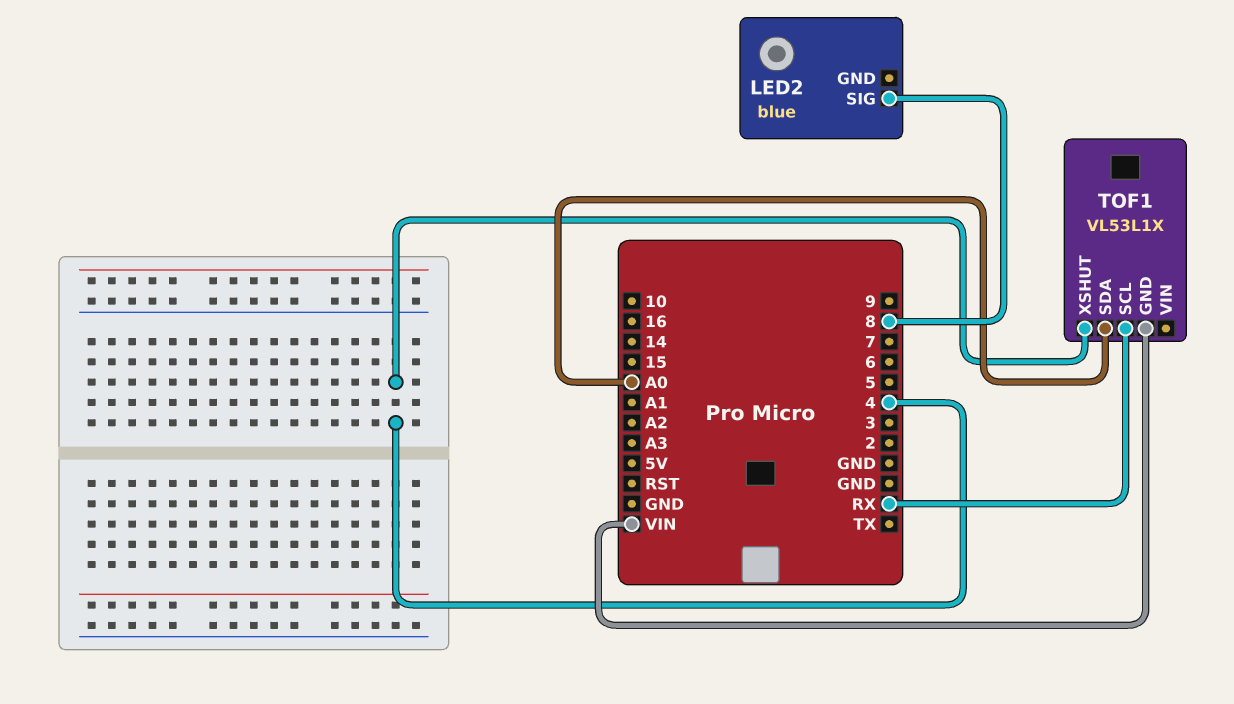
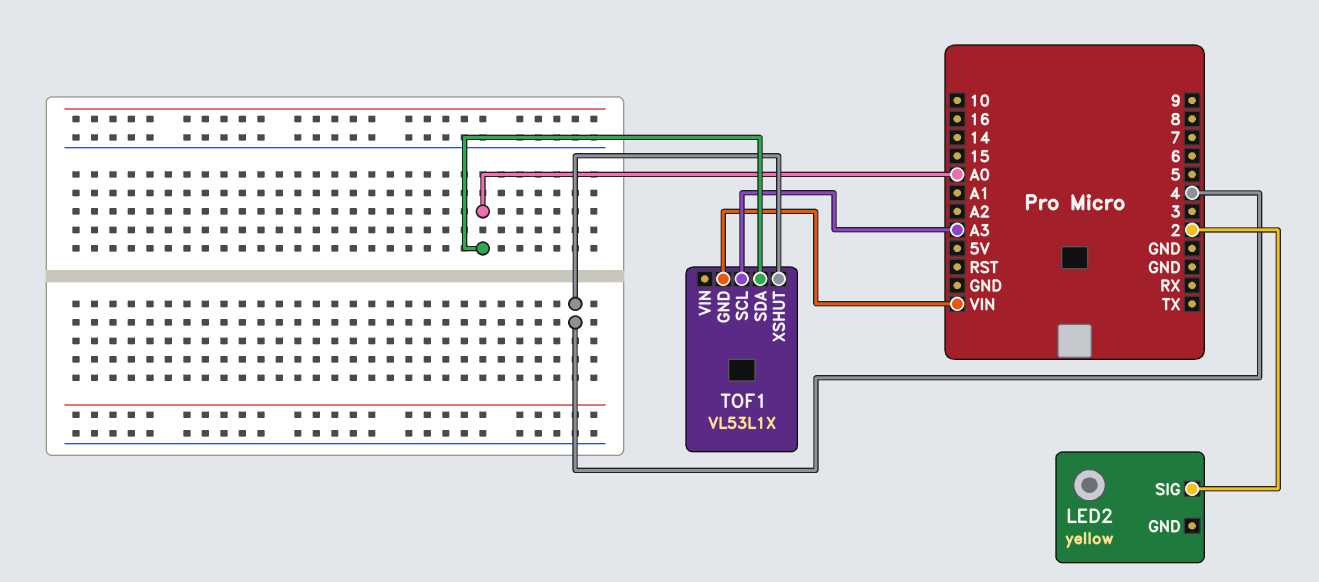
LED2: blue -> yellow
LED2 pin SIG: 8 -> 2
TOF1 pin SCL: RX -> A3

